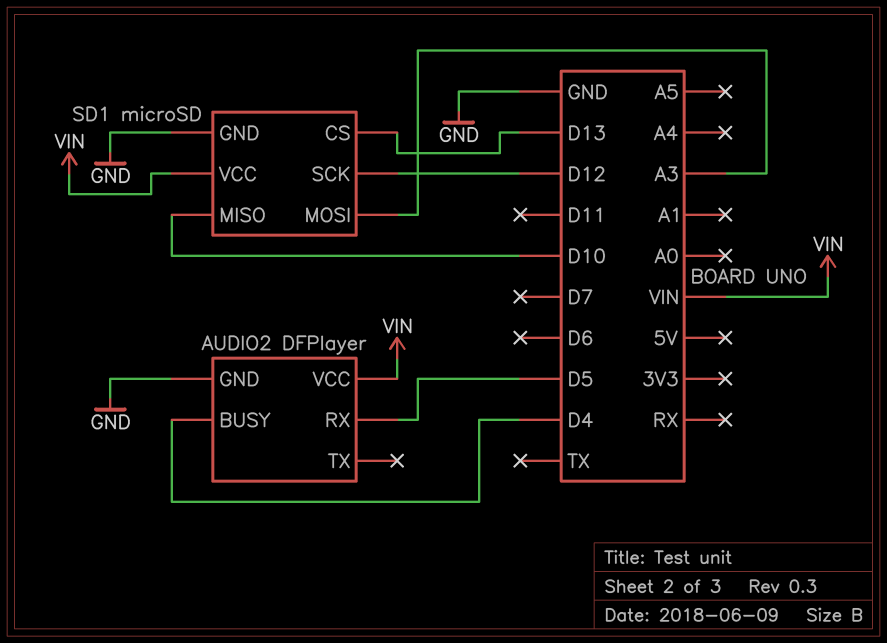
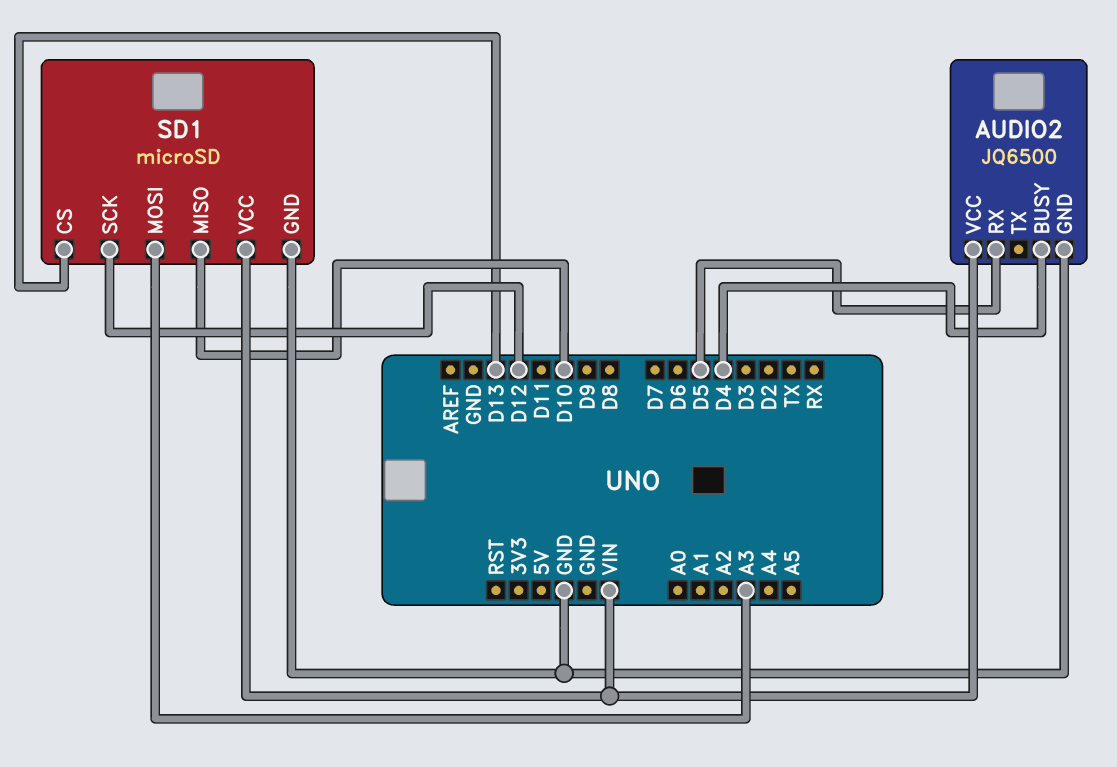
AUDIO2: DFPlayer -> JQ6500

